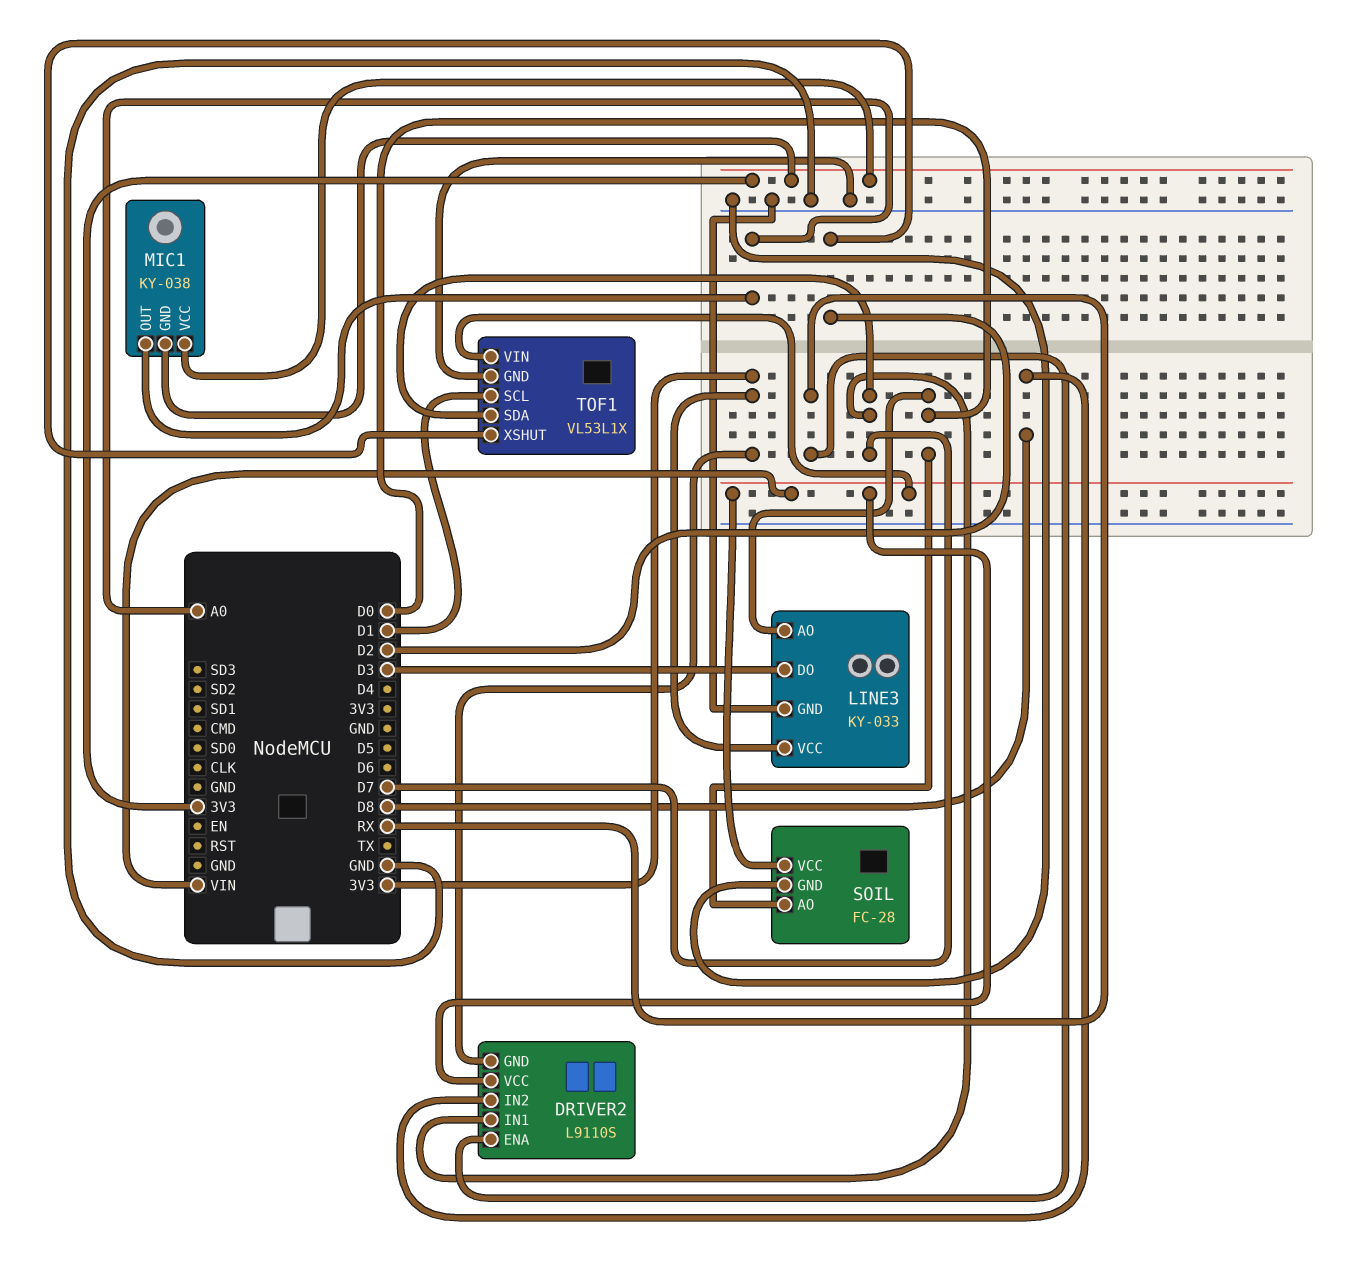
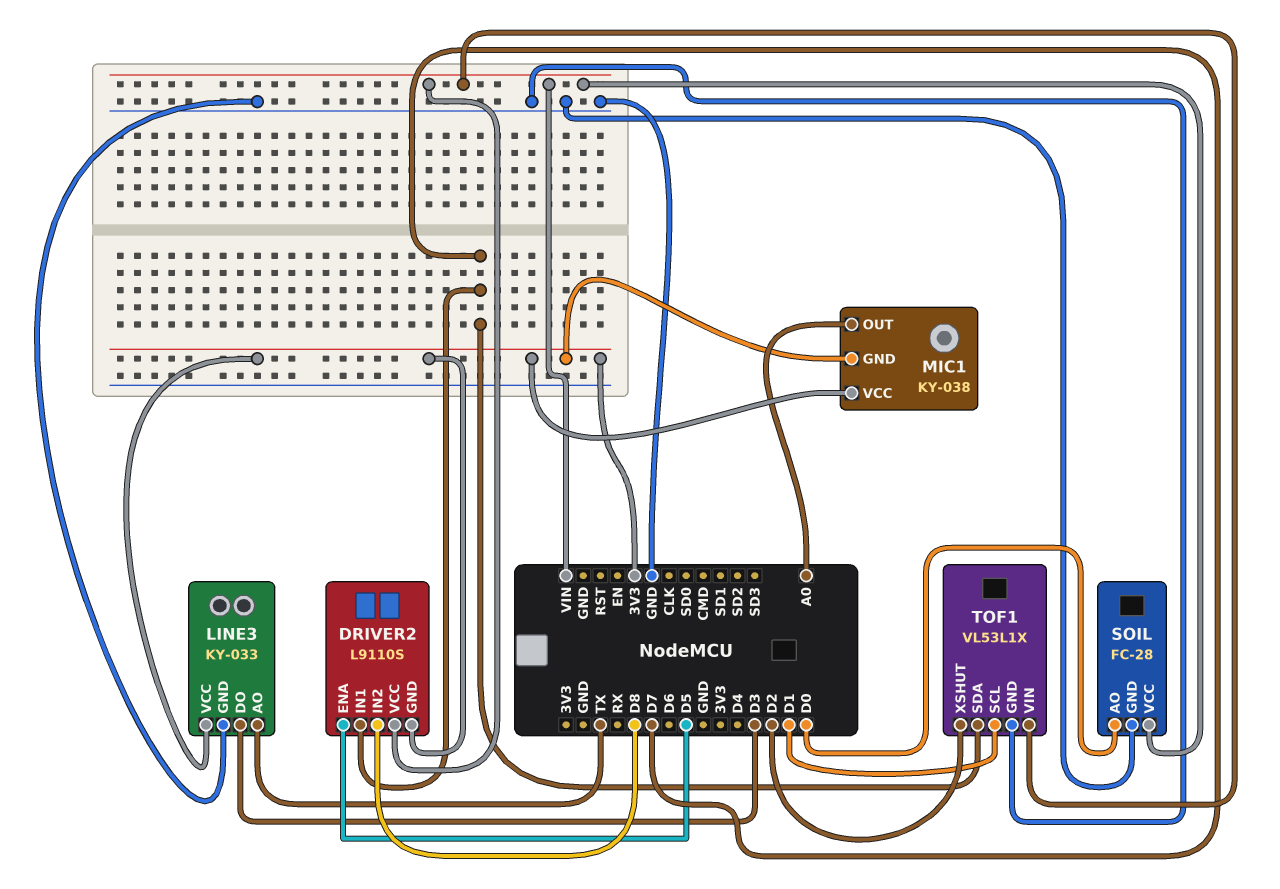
DRIVER2 pin ENA: RX -> D5
LINE3 pin AO: D0 -> TX

